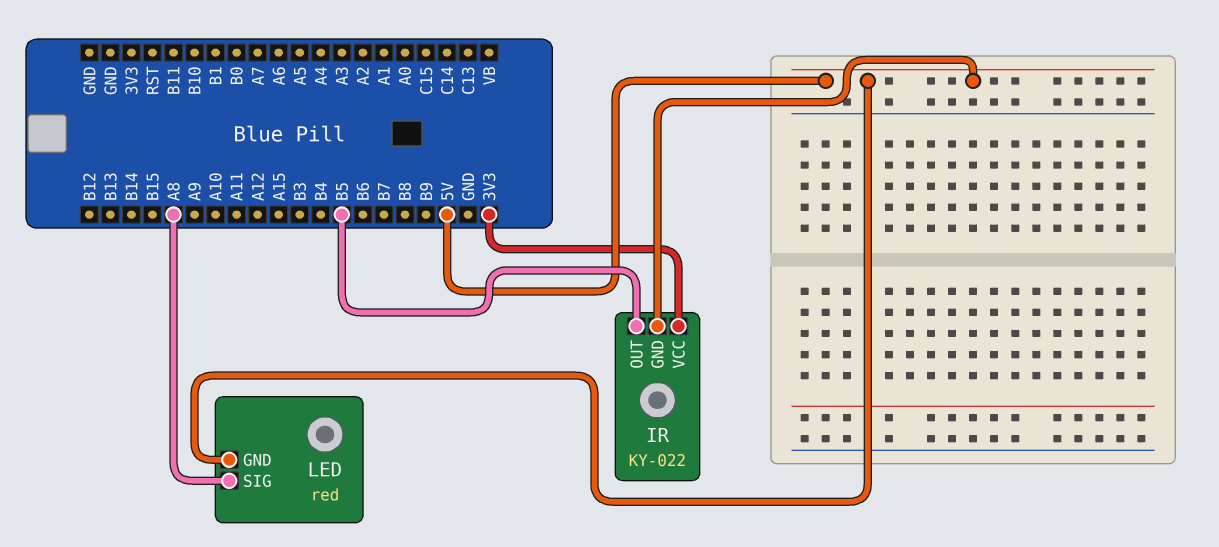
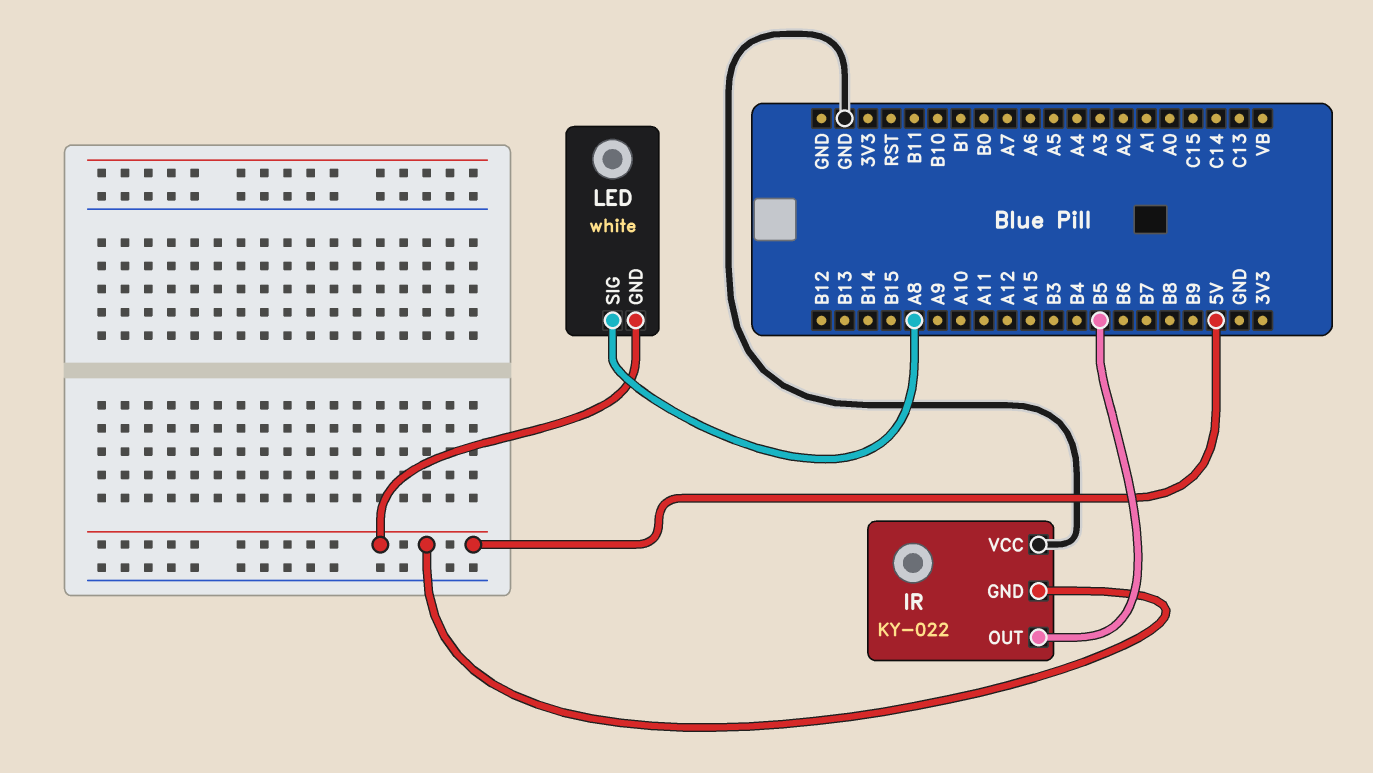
IR pin VCC: 3V3 -> GND
LED: red -> white

